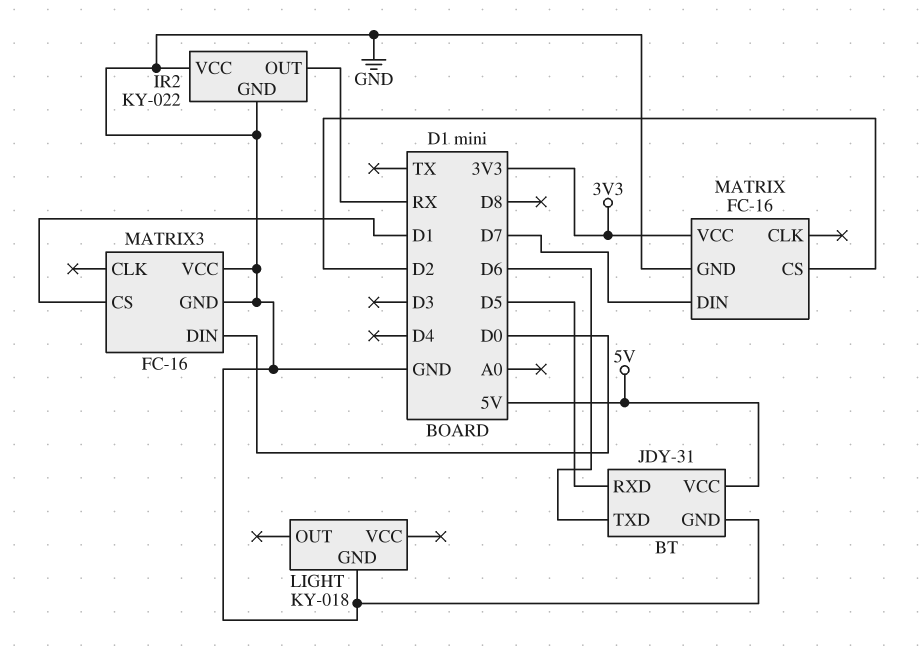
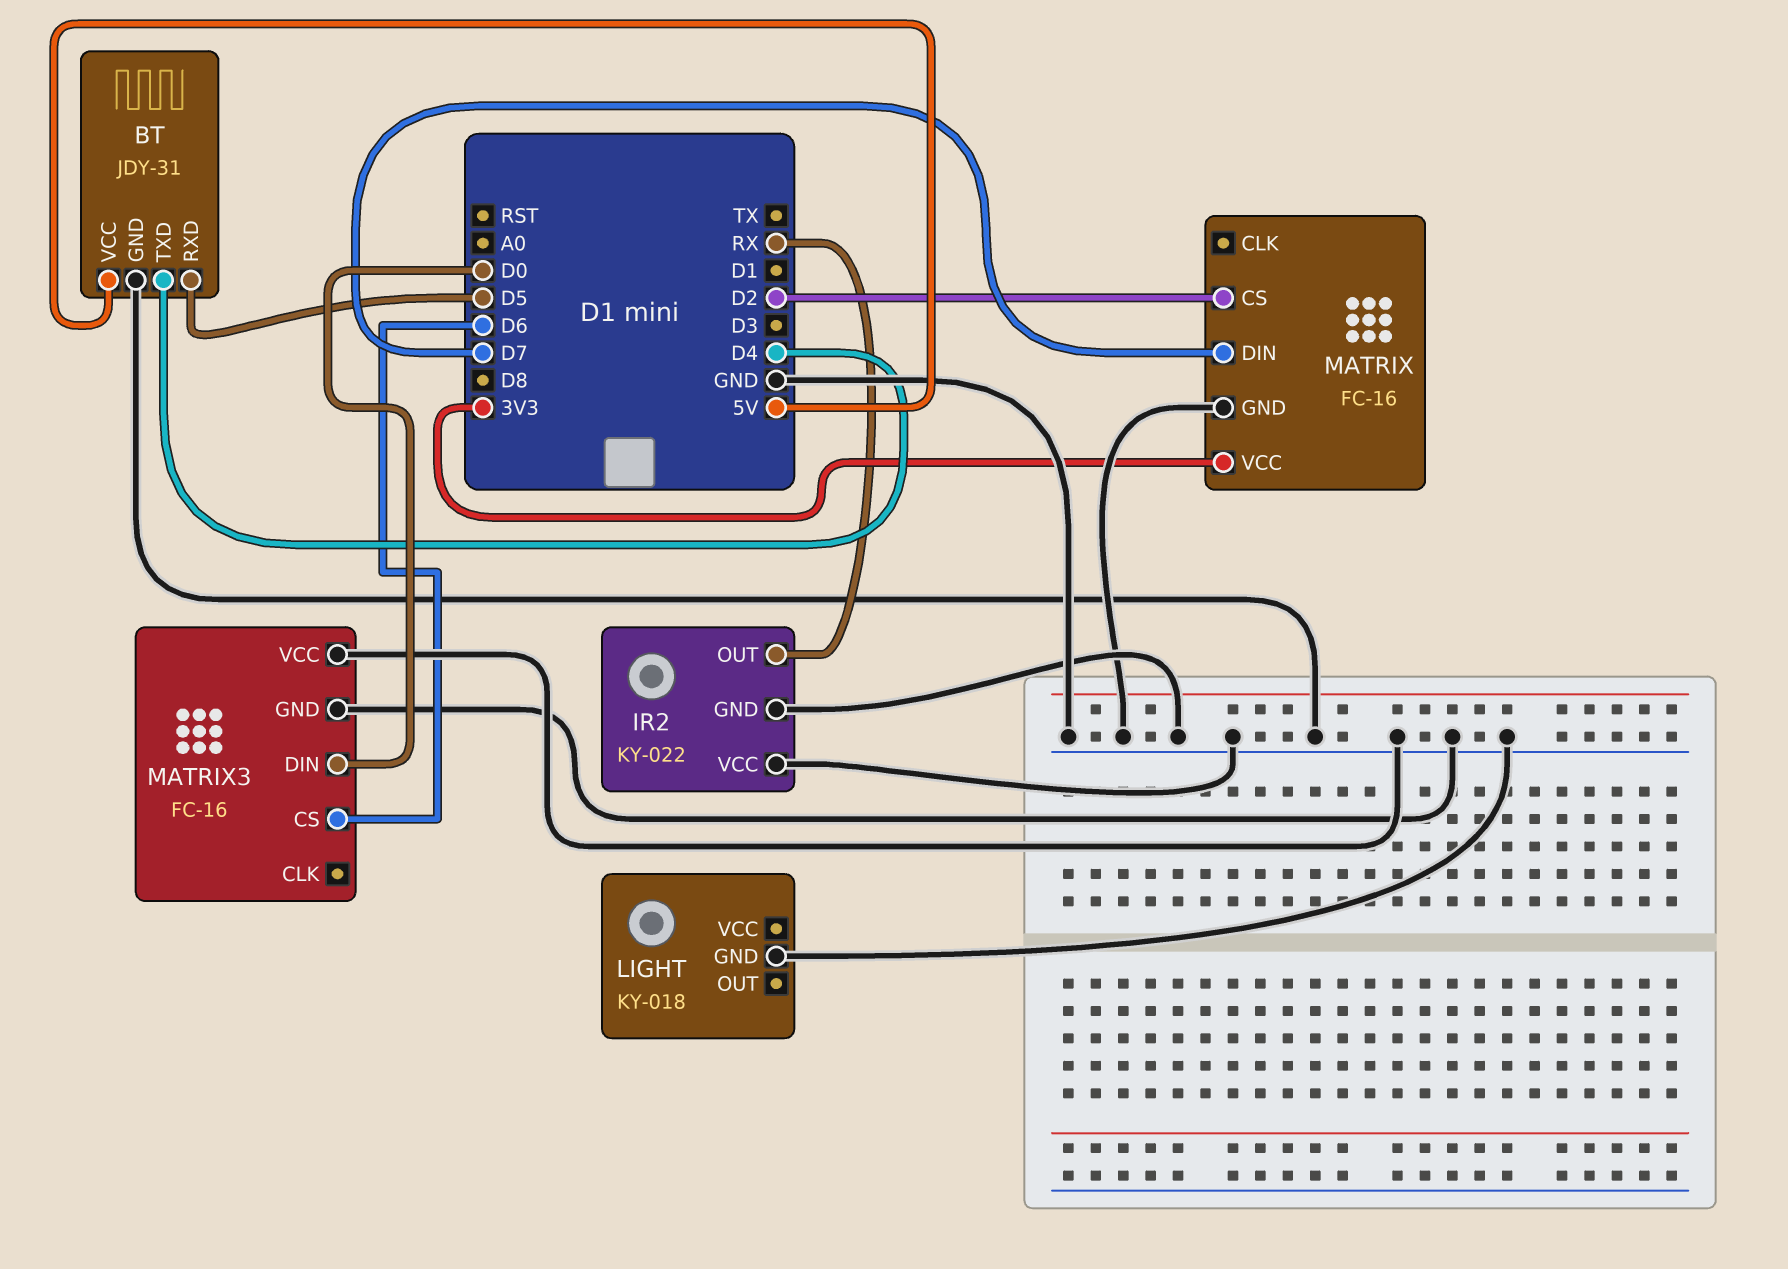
BT pin TXD: D6 -> D4
MATRIX3 pin CS: D1 -> D6

